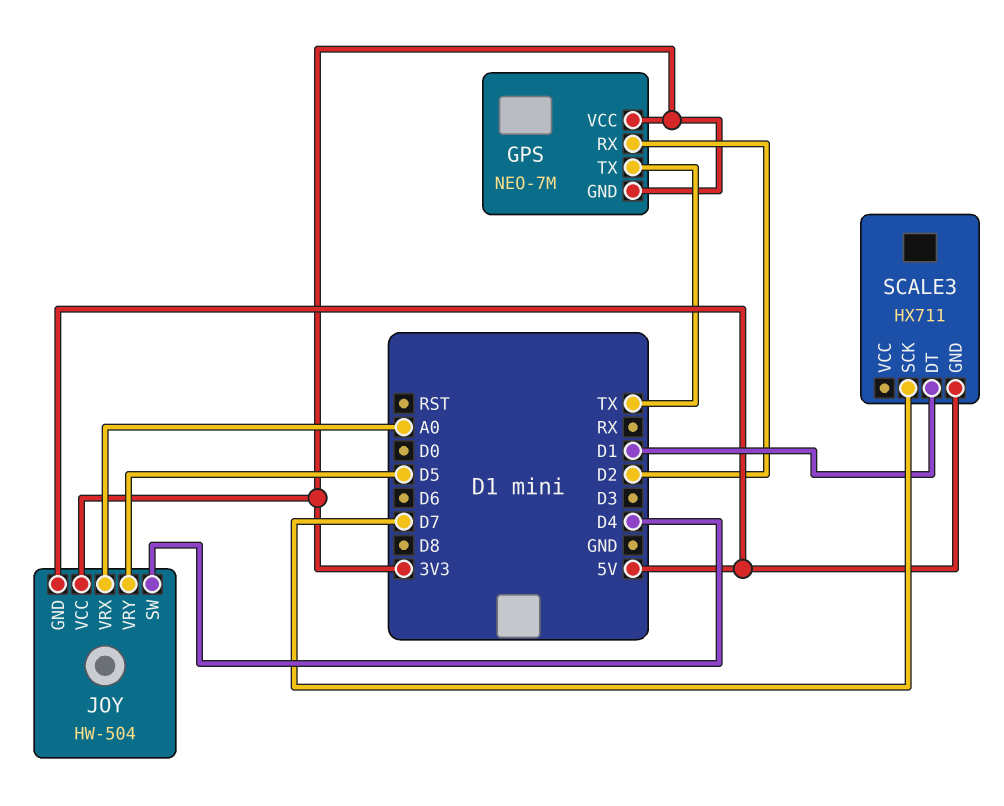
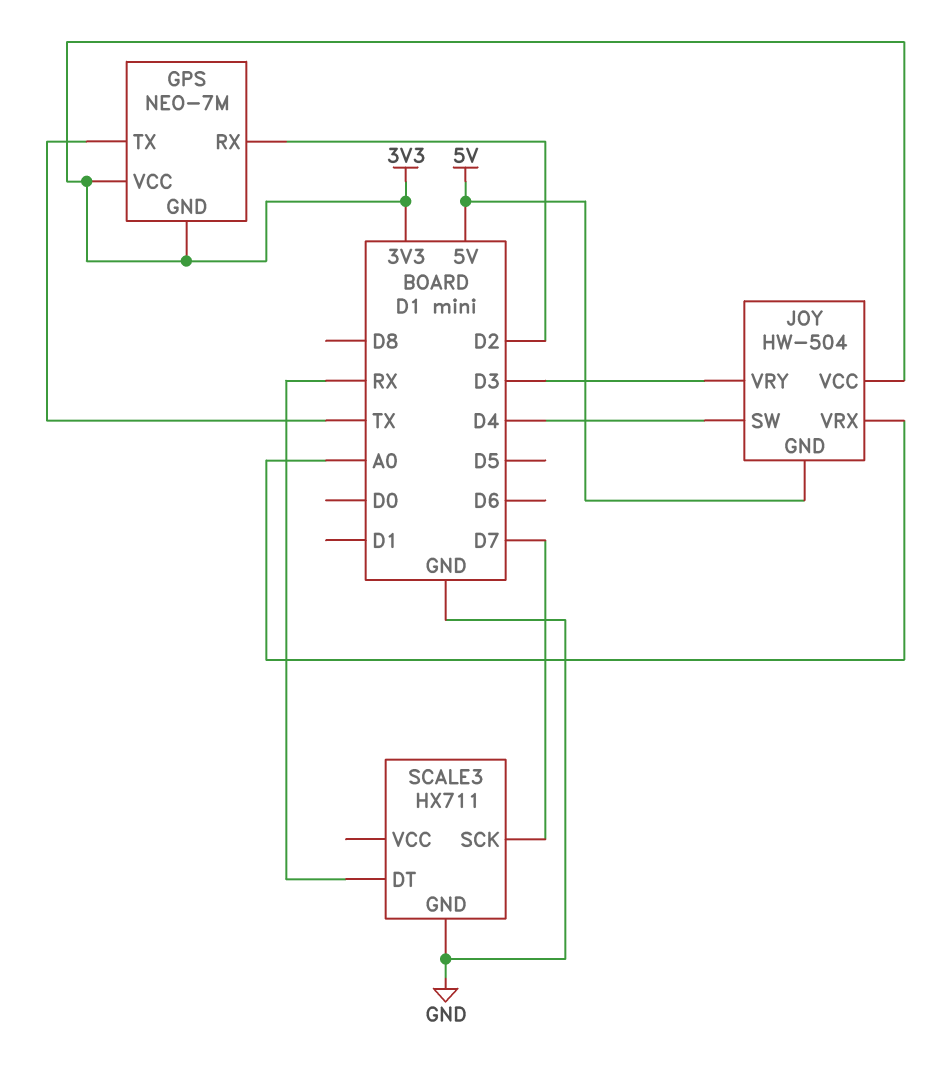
JOY pin VRY: D5 -> D3
SCALE3 pin DT: D1 -> RX
SCALE3 pin GND: 5V -> GND

